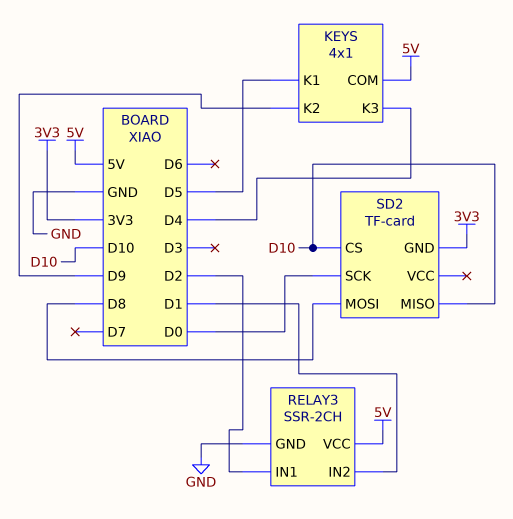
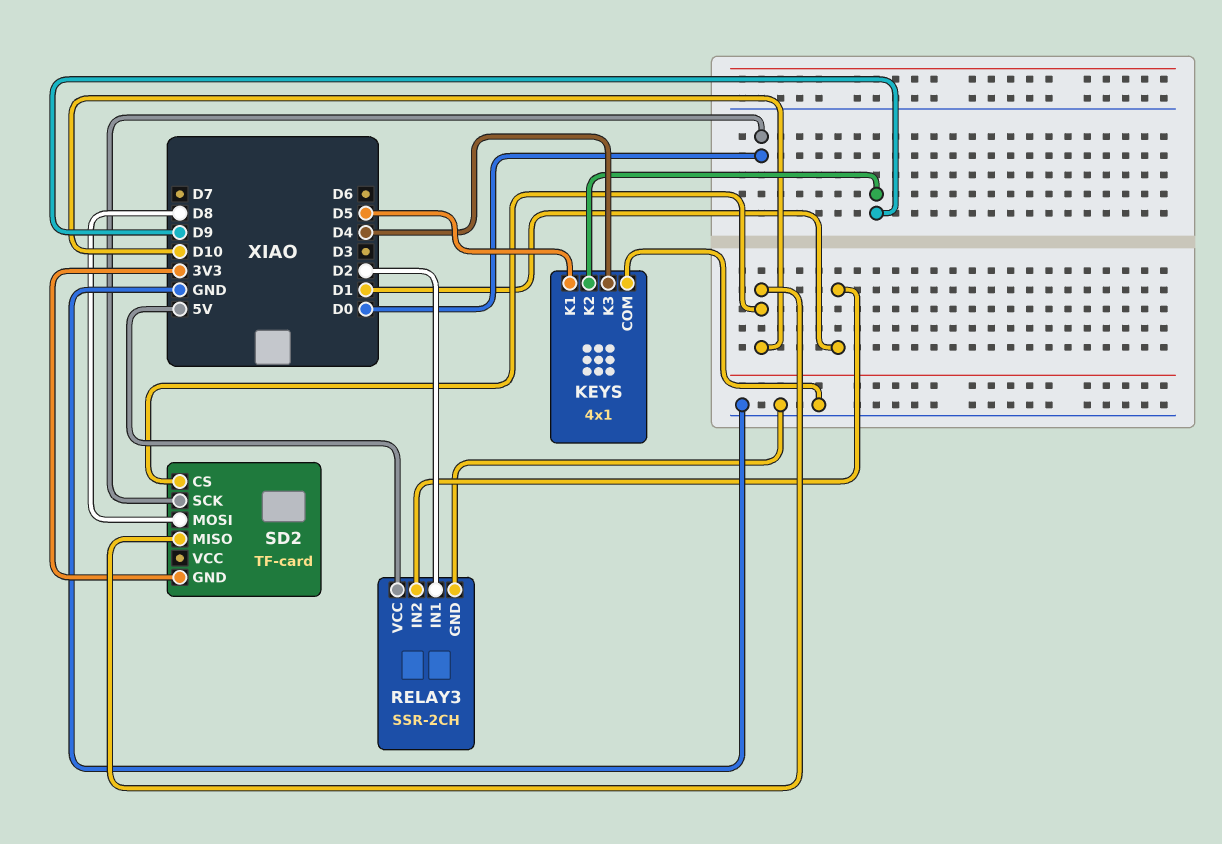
KEYS pin COM: 5V -> GND

